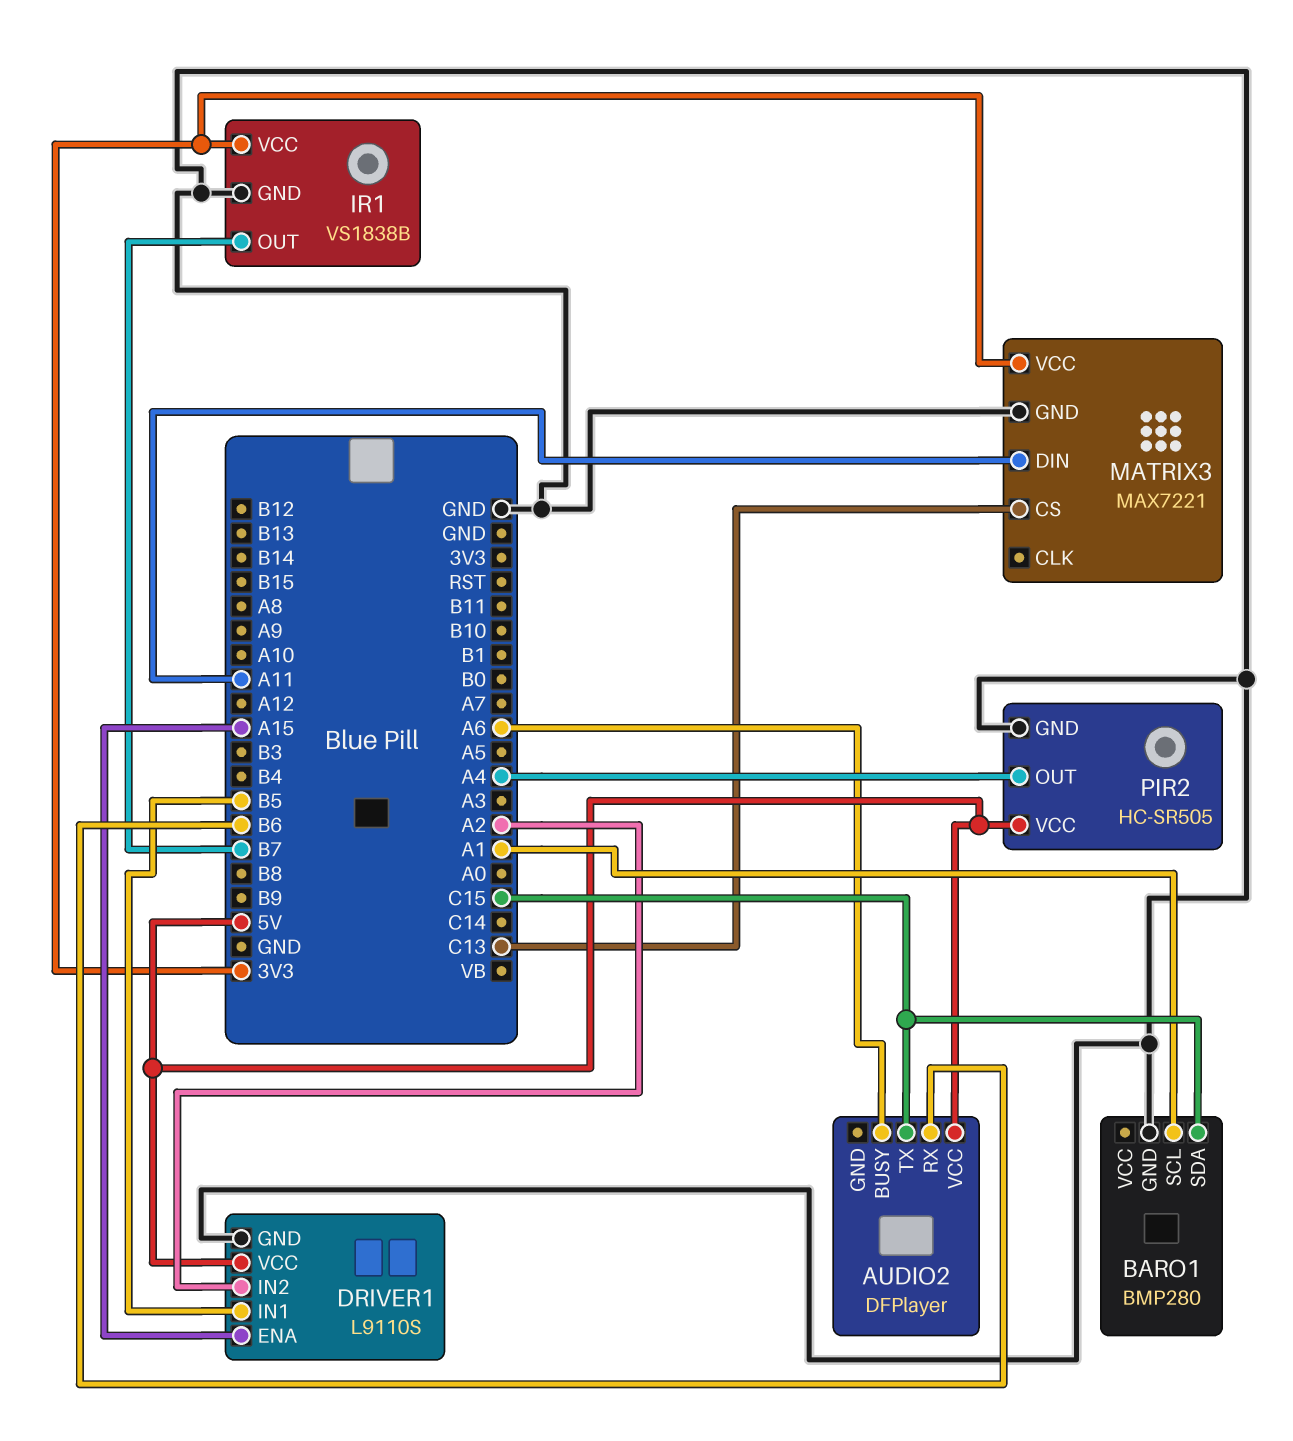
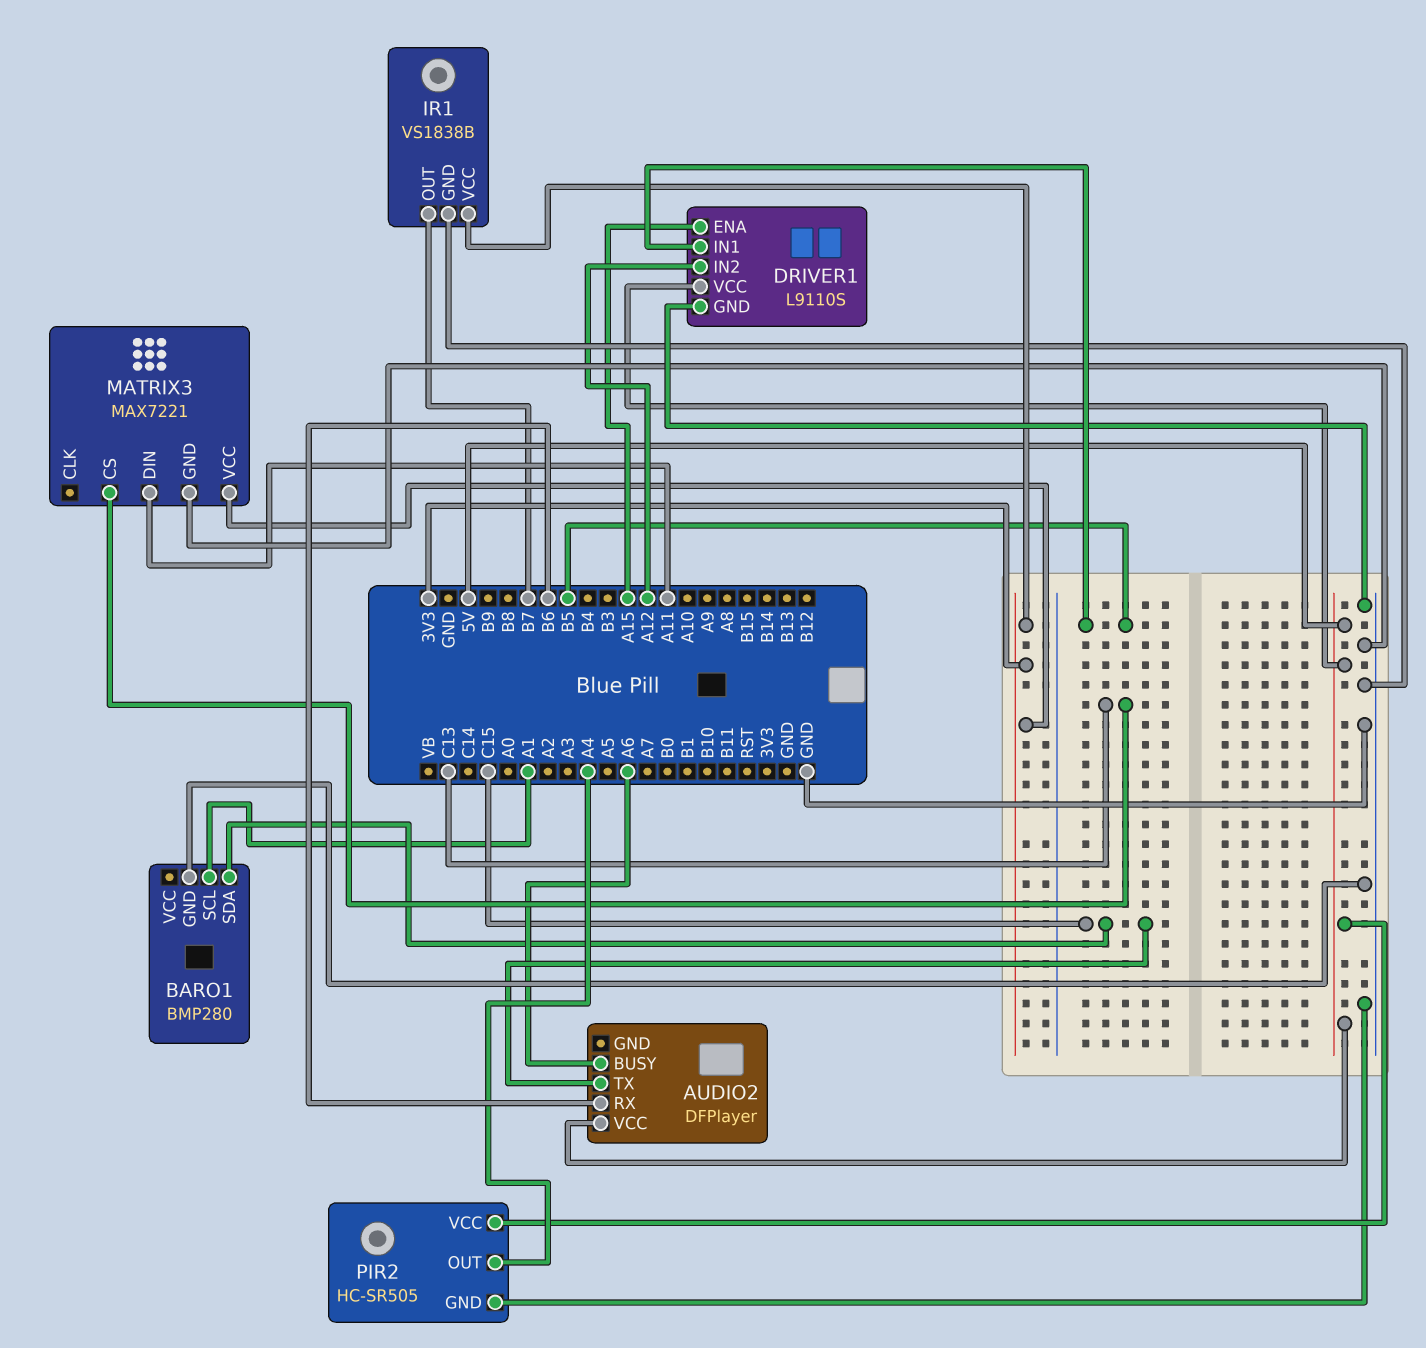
DRIVER1 pin IN2: A2 -> A12

